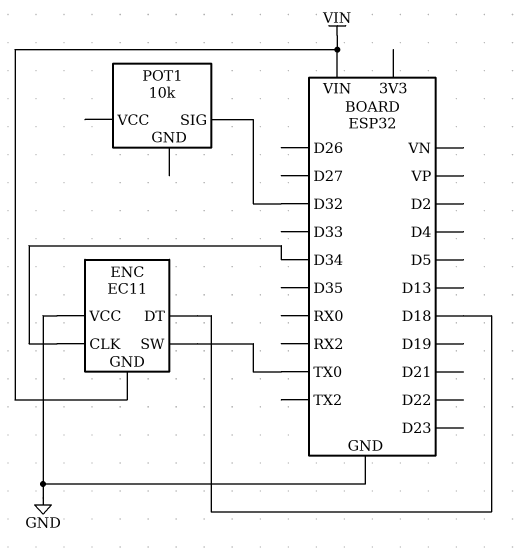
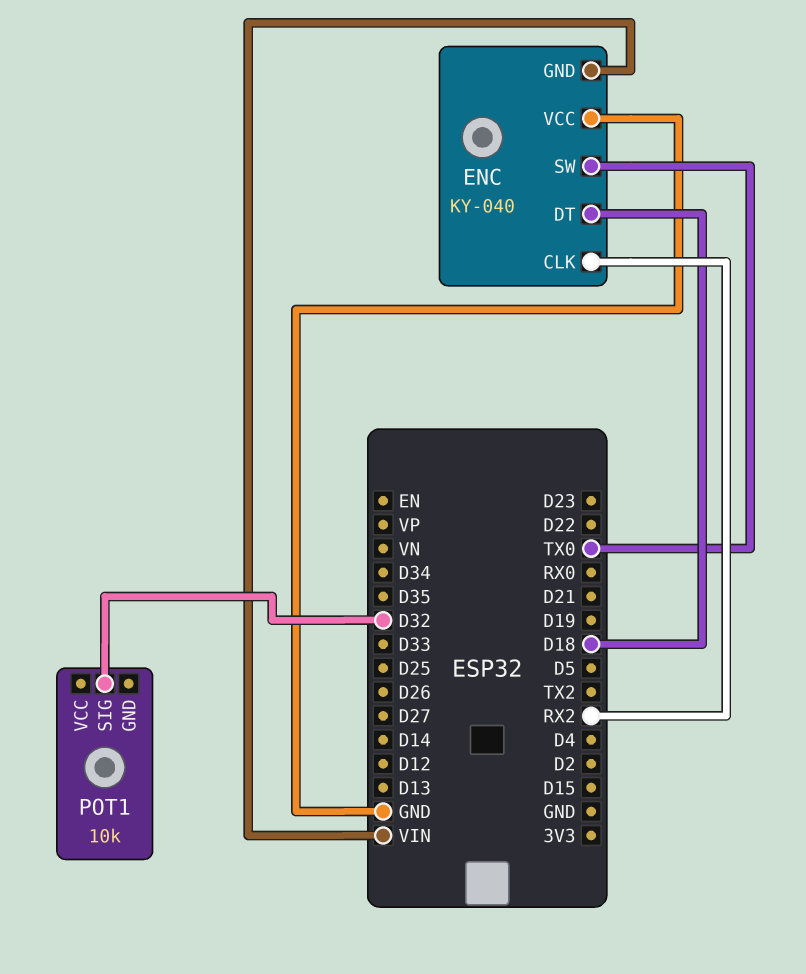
ENC: EC11 -> KY-040
ENC pin CLK: D34 -> RX2

